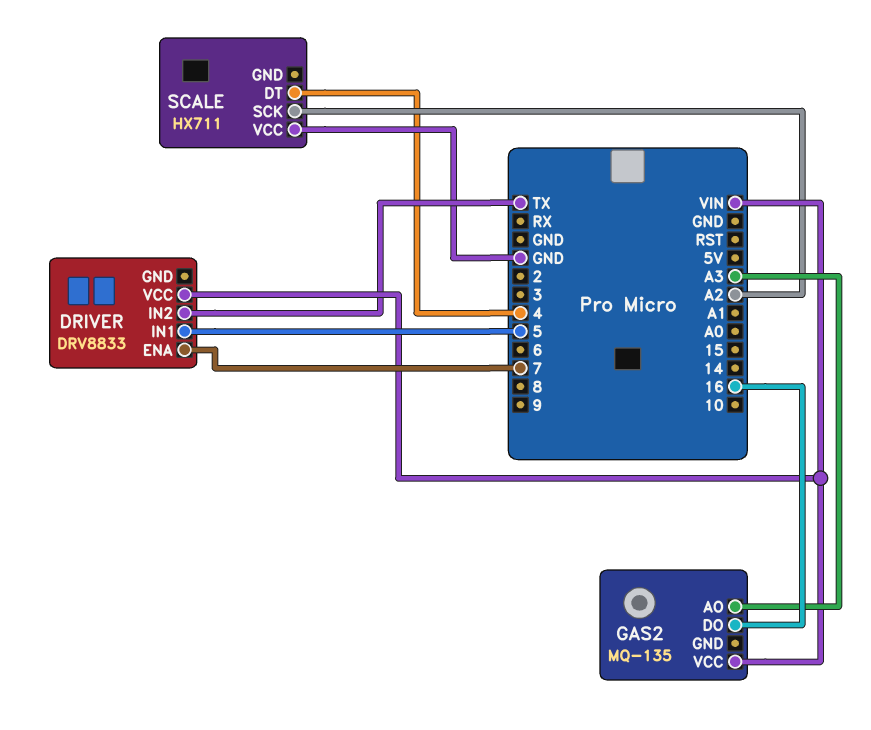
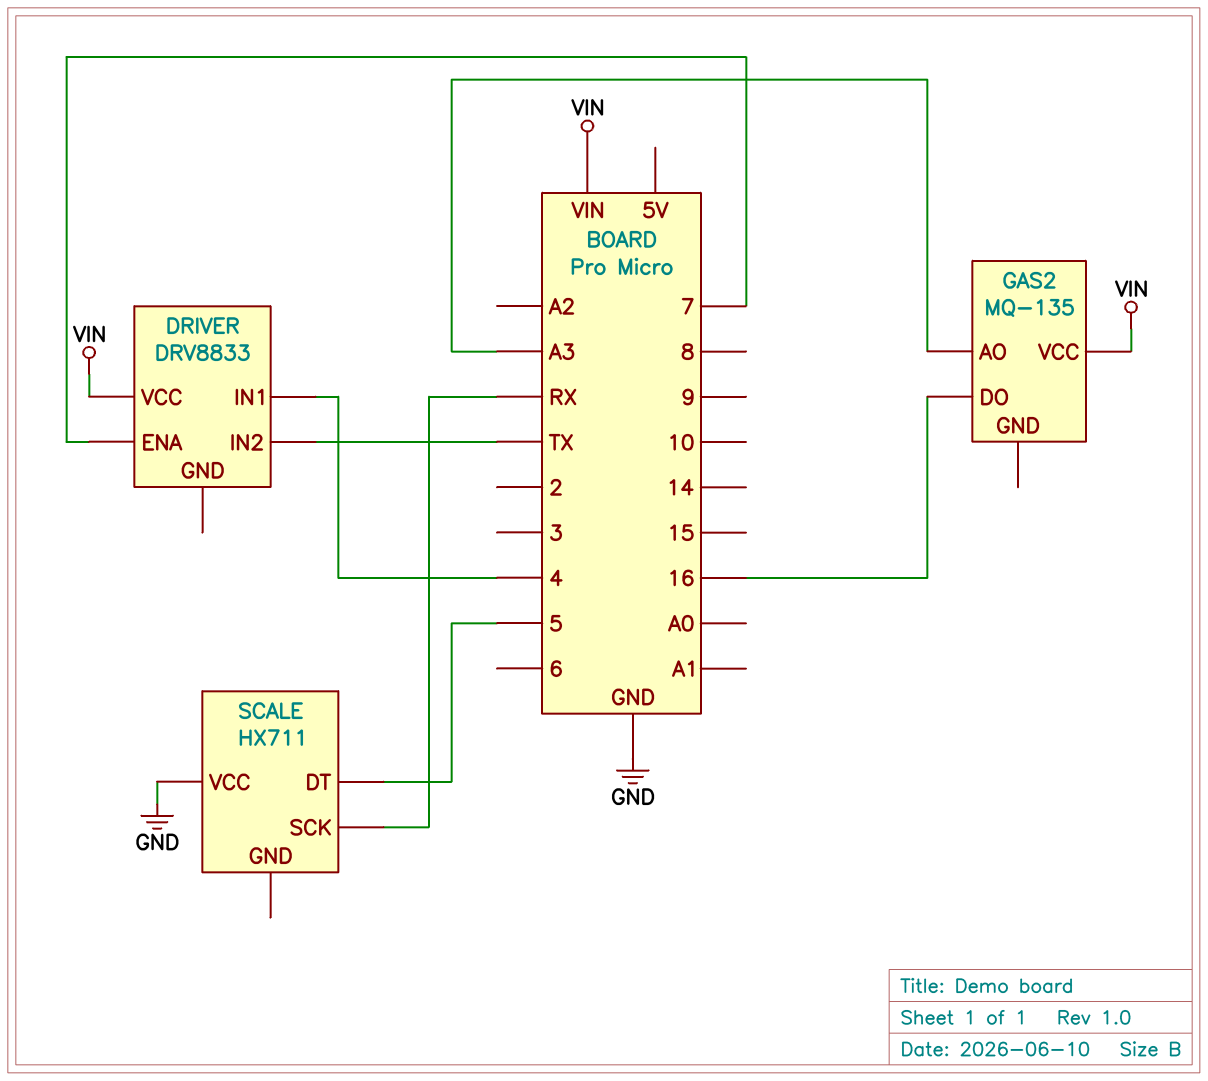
DRIVER pin IN1: 5 -> 4
SCALE pin DT: 4 -> 5
SCALE pin SCK: A2 -> RX

